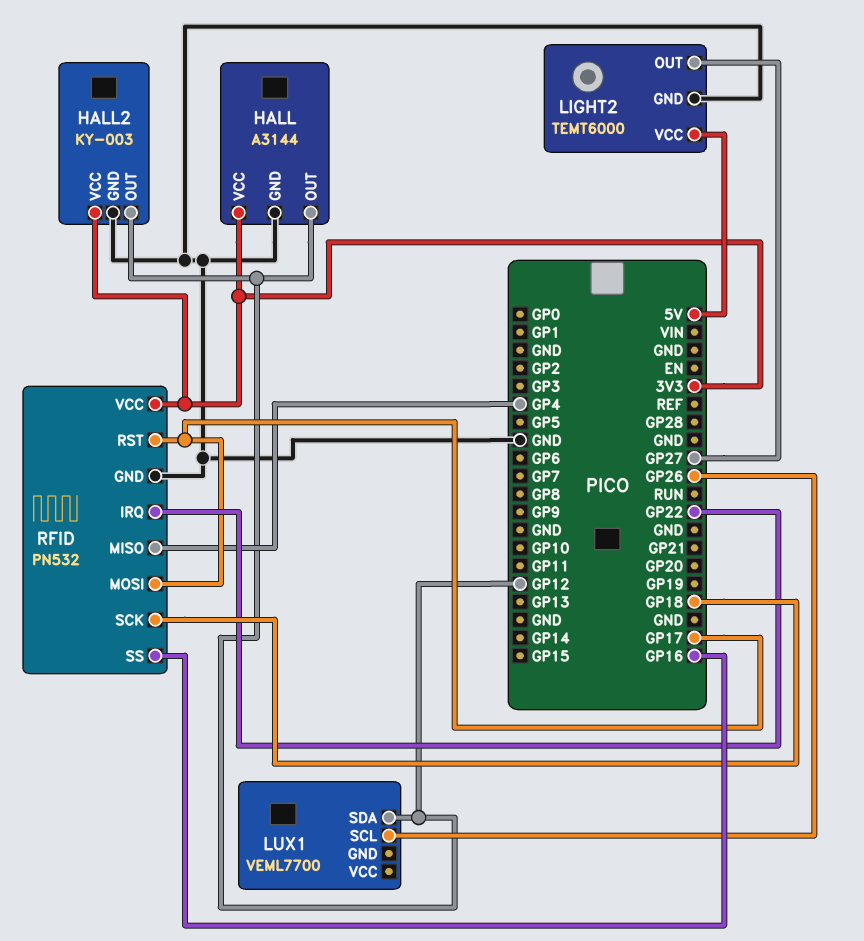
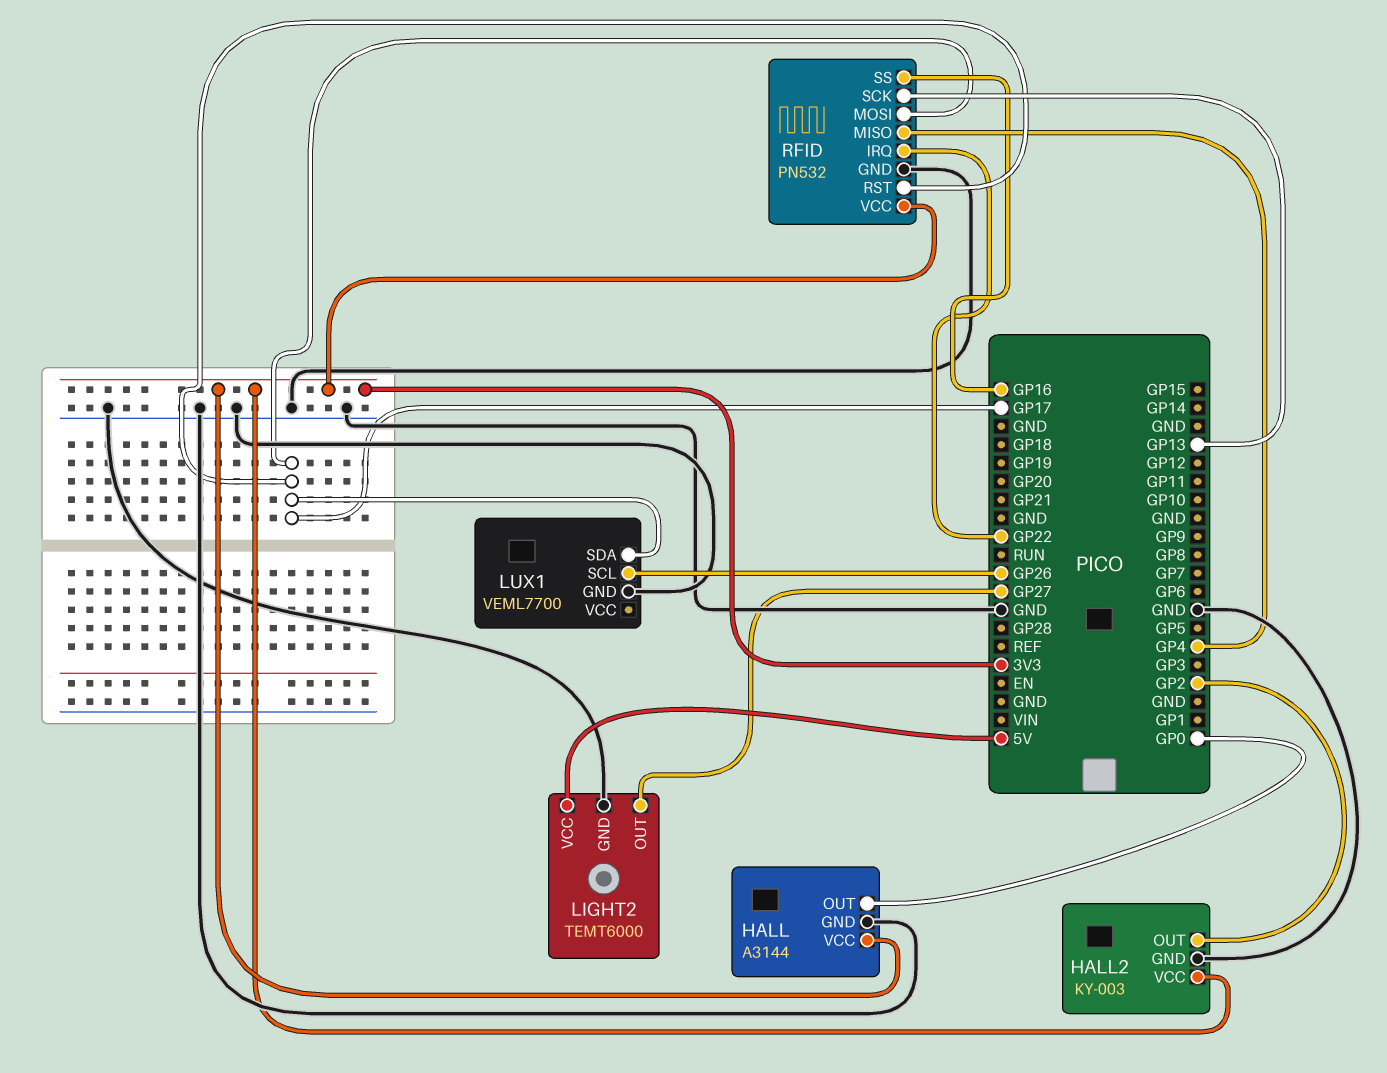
HALL pin OUT: GP12 -> GP0
HALL2 pin OUT: GP12 -> GP2
LUX1 pin GND: none -> GND
LUX1 pin SDA: GP12 -> GP17
RFID pin SCK: GP18 -> GP13

